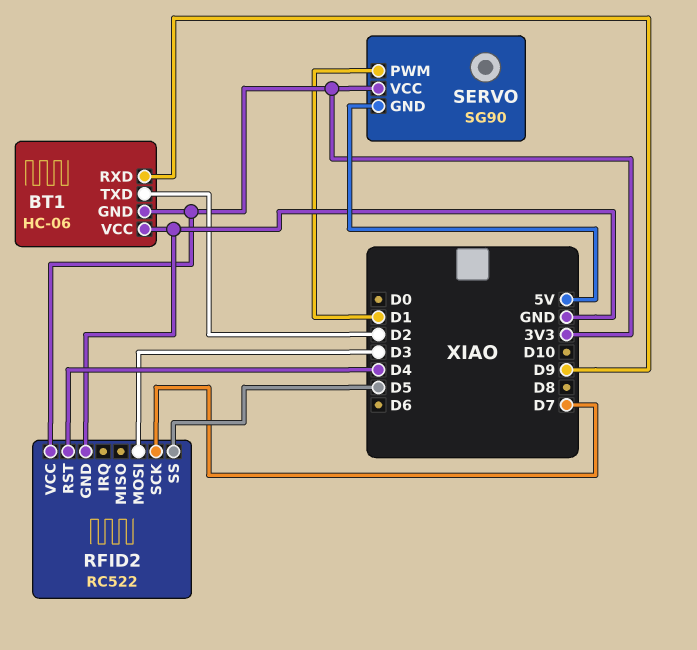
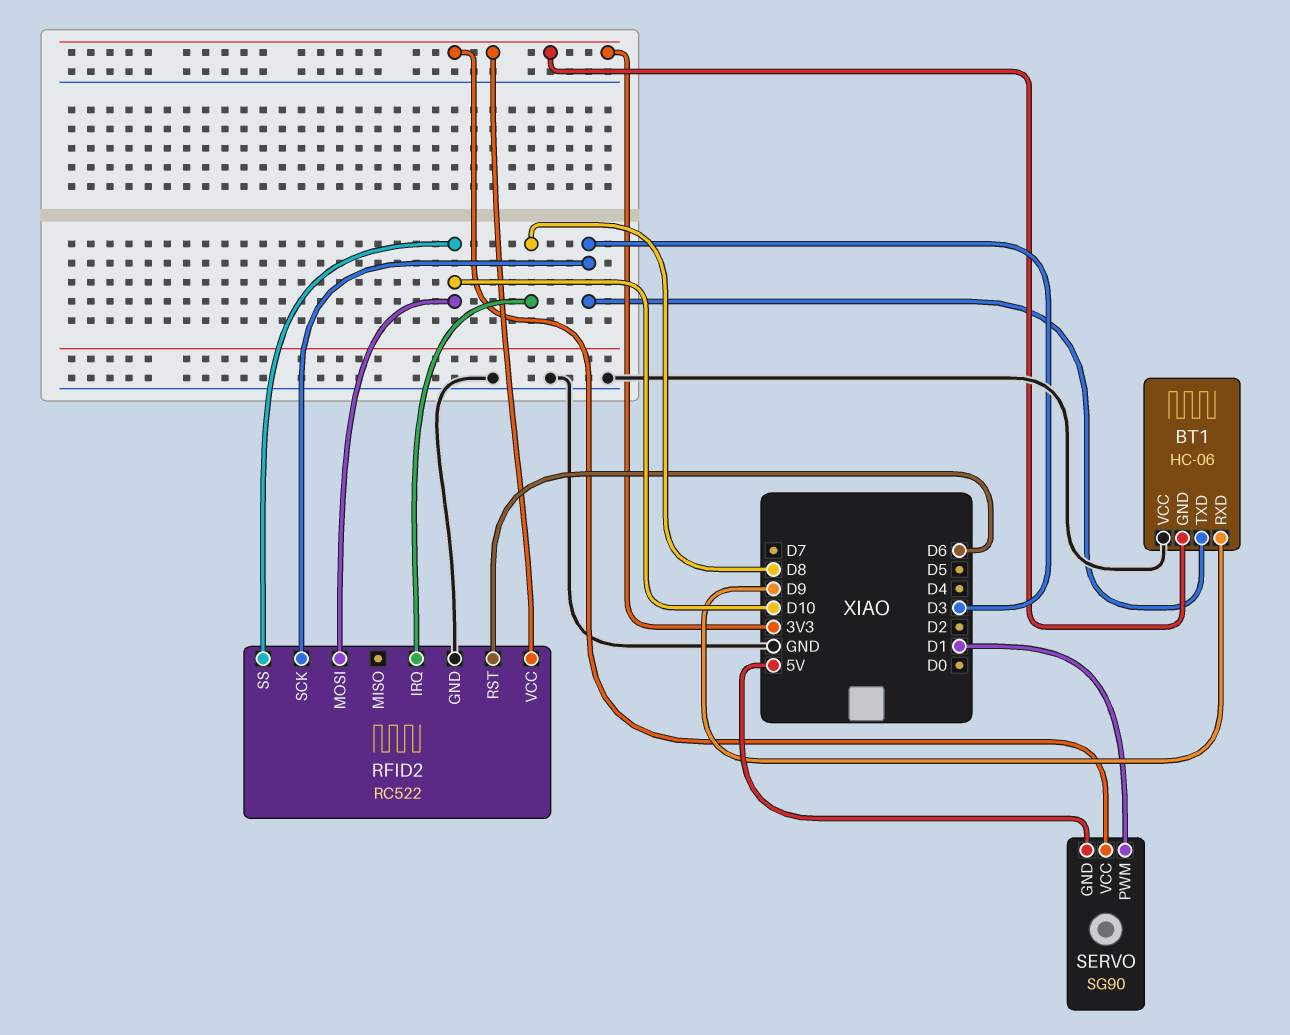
BT1 pin TXD: D2 -> D3
RFID2 pin IRQ: none -> D8
RFID2 pin MOSI: D3 -> D10
RFID2 pin RST: D4 -> D6
RFID2 pin SCK: D7 -> D3
RFID2 pin SS: D5 -> D10

